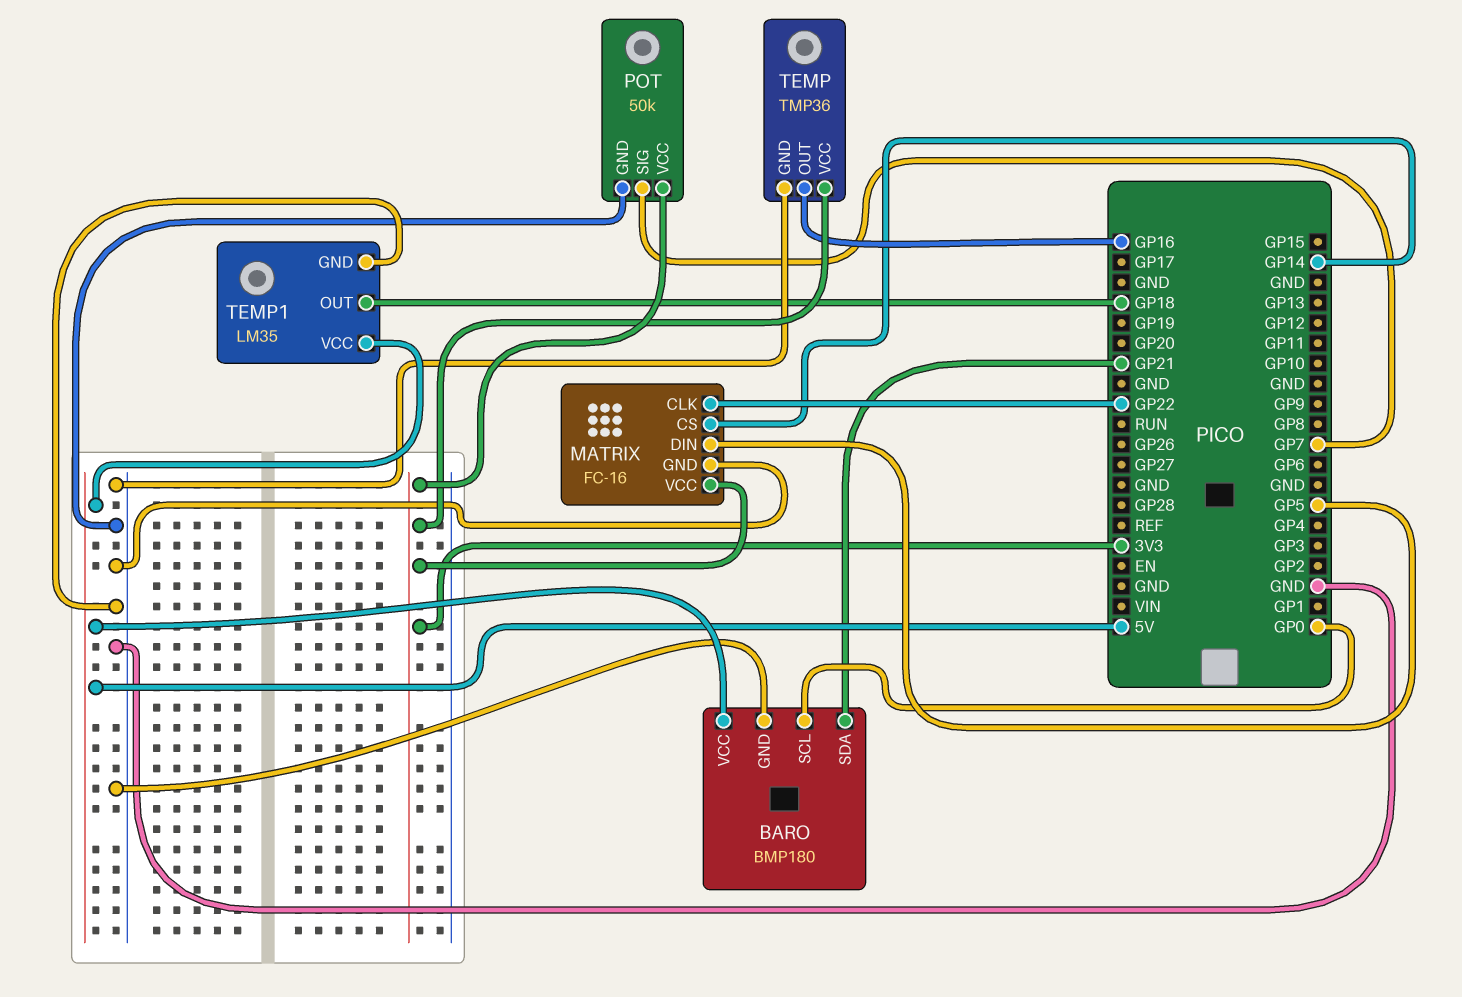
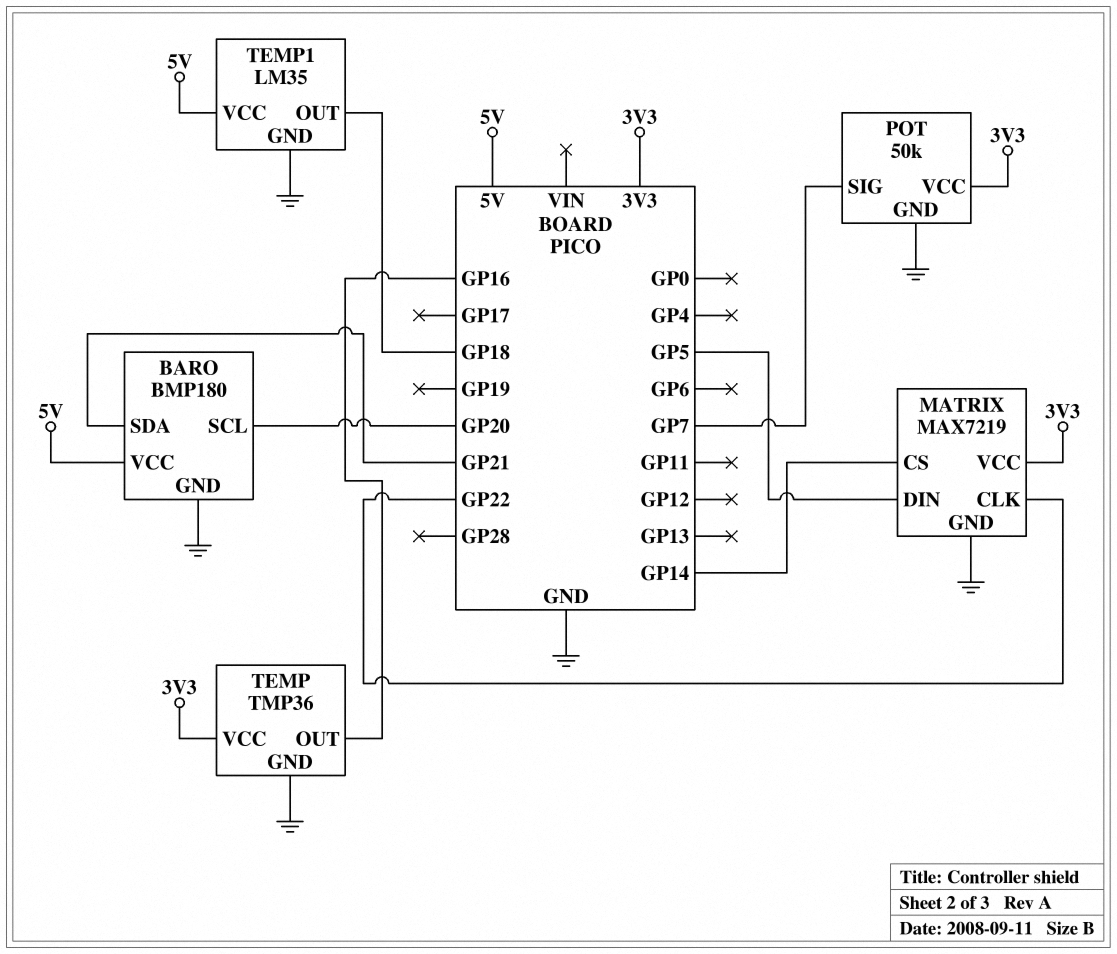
BARO pin SCL: GP0 -> GP20
MATRIX: FC-16 -> MAX7219

